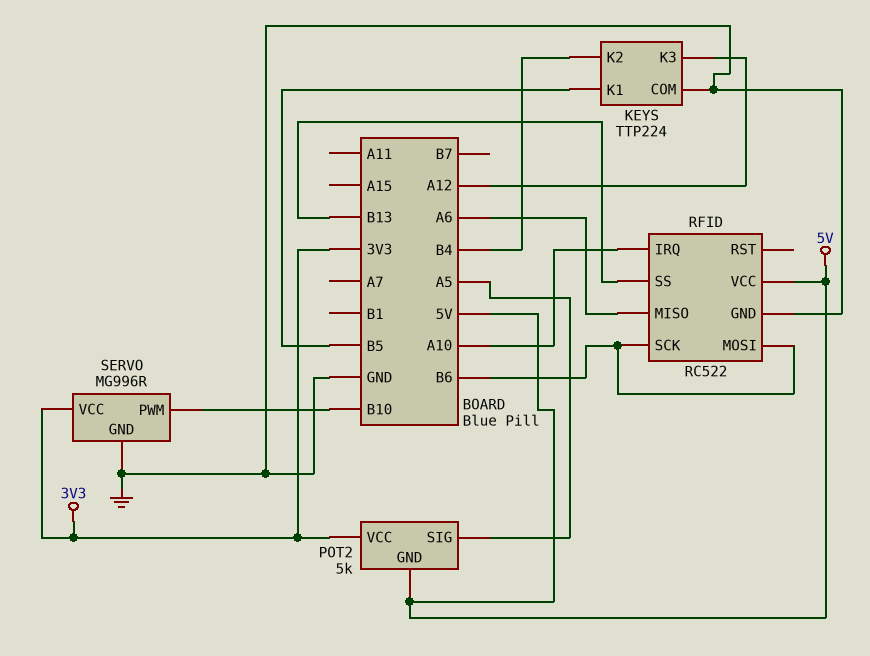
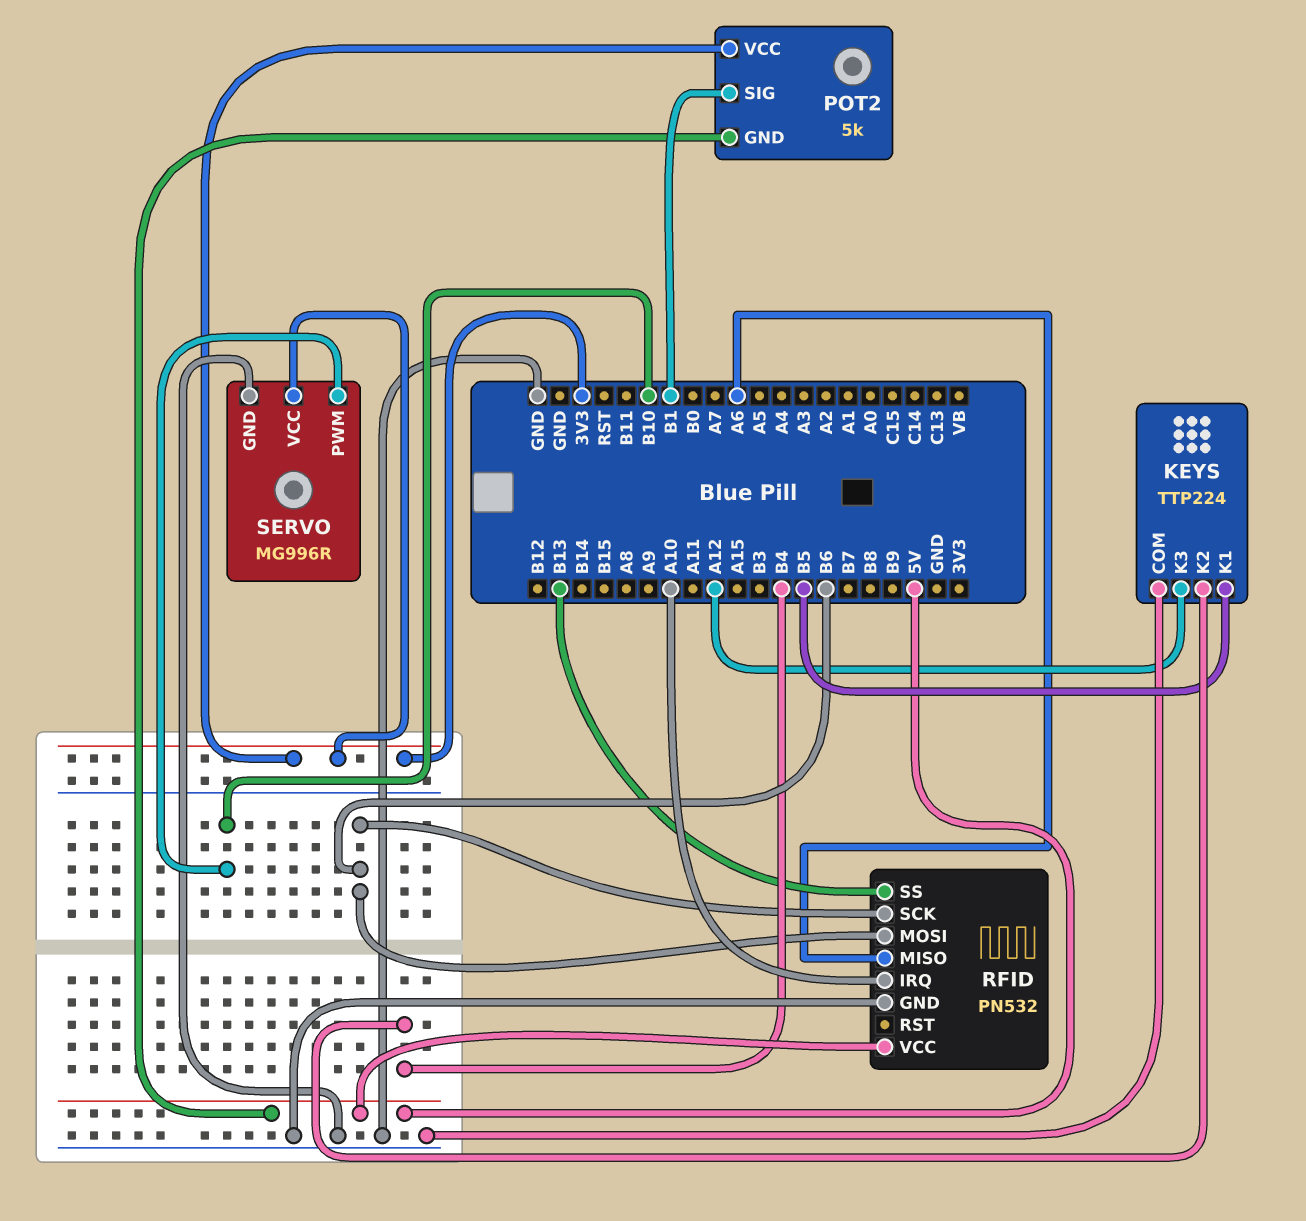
POT2 pin SIG: A5 -> B1
RFID: RC522 -> PN532

